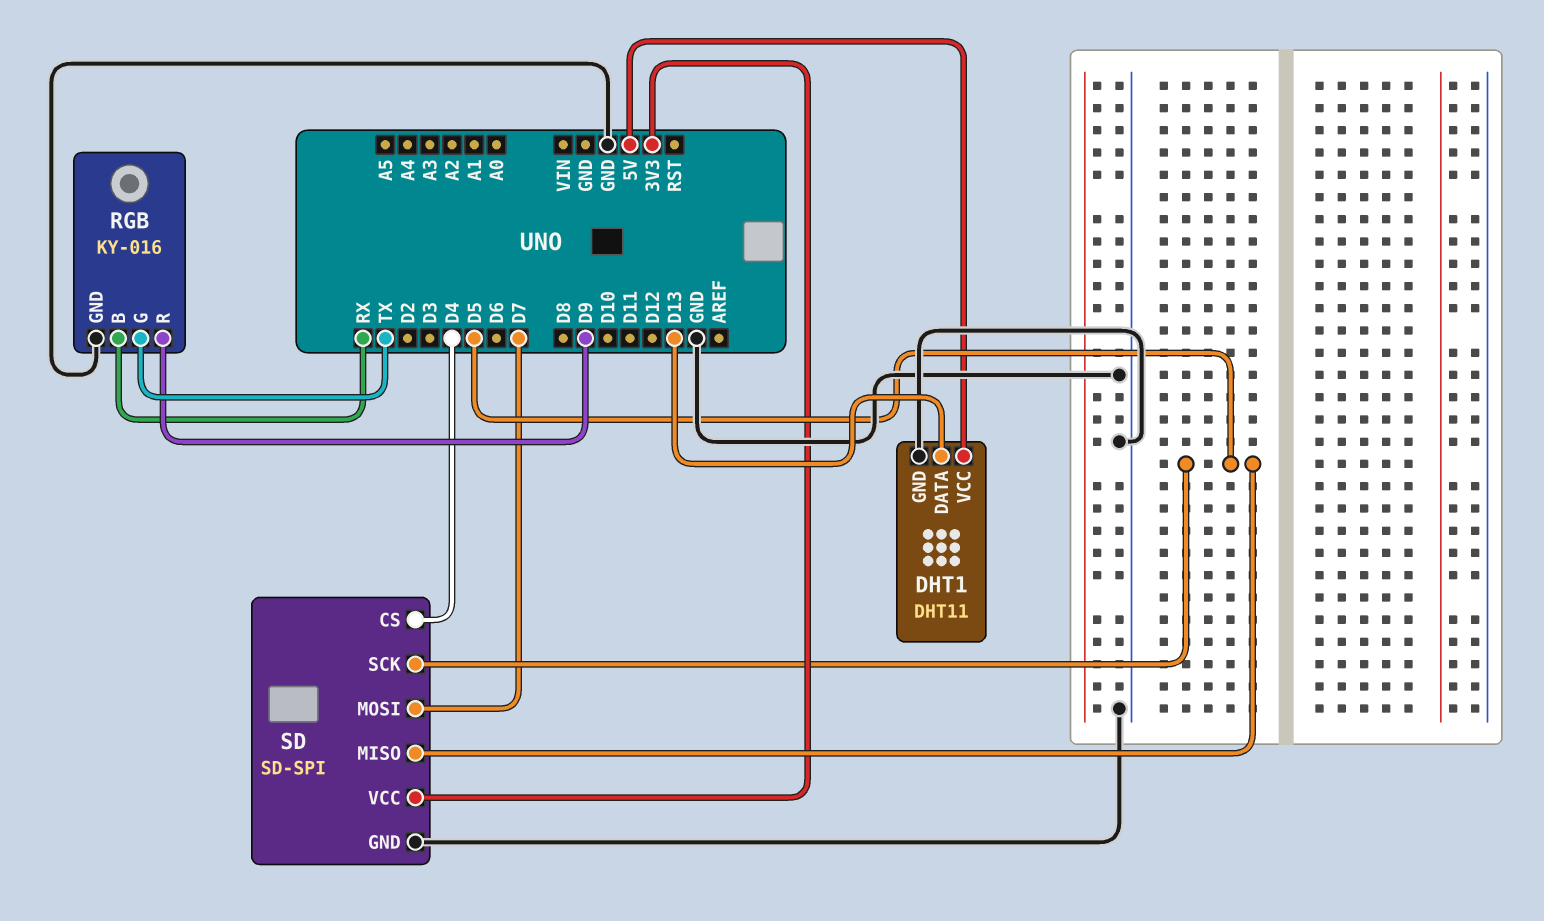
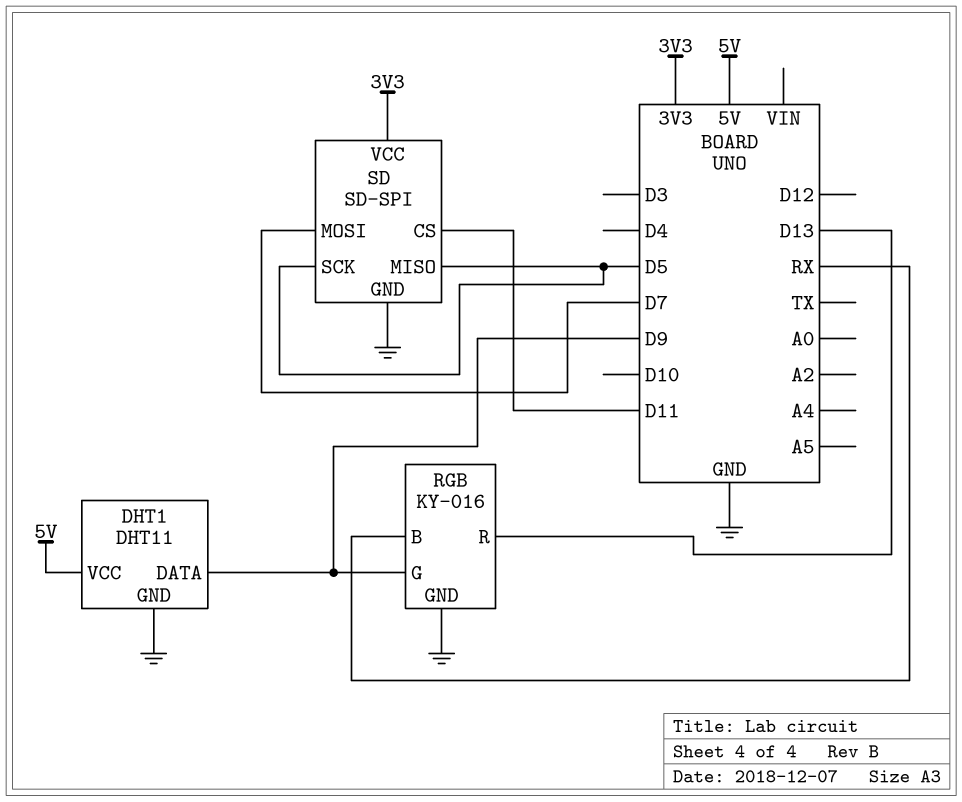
DHT1 pin DATA: D13 -> D9
RGB pin G: TX -> D9
RGB pin R: D9 -> D13
SD pin CS: D4 -> D11

